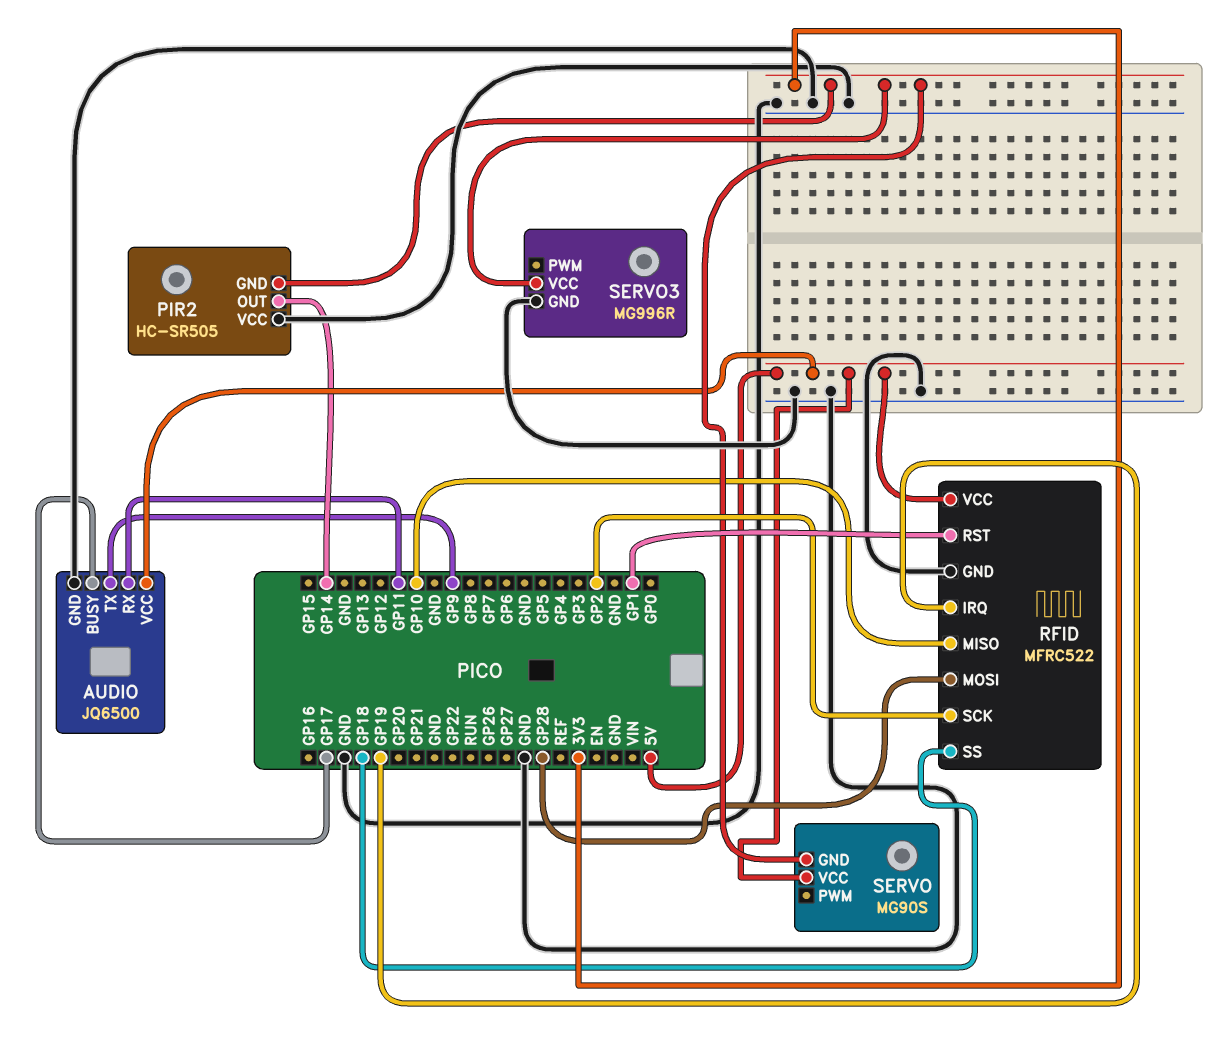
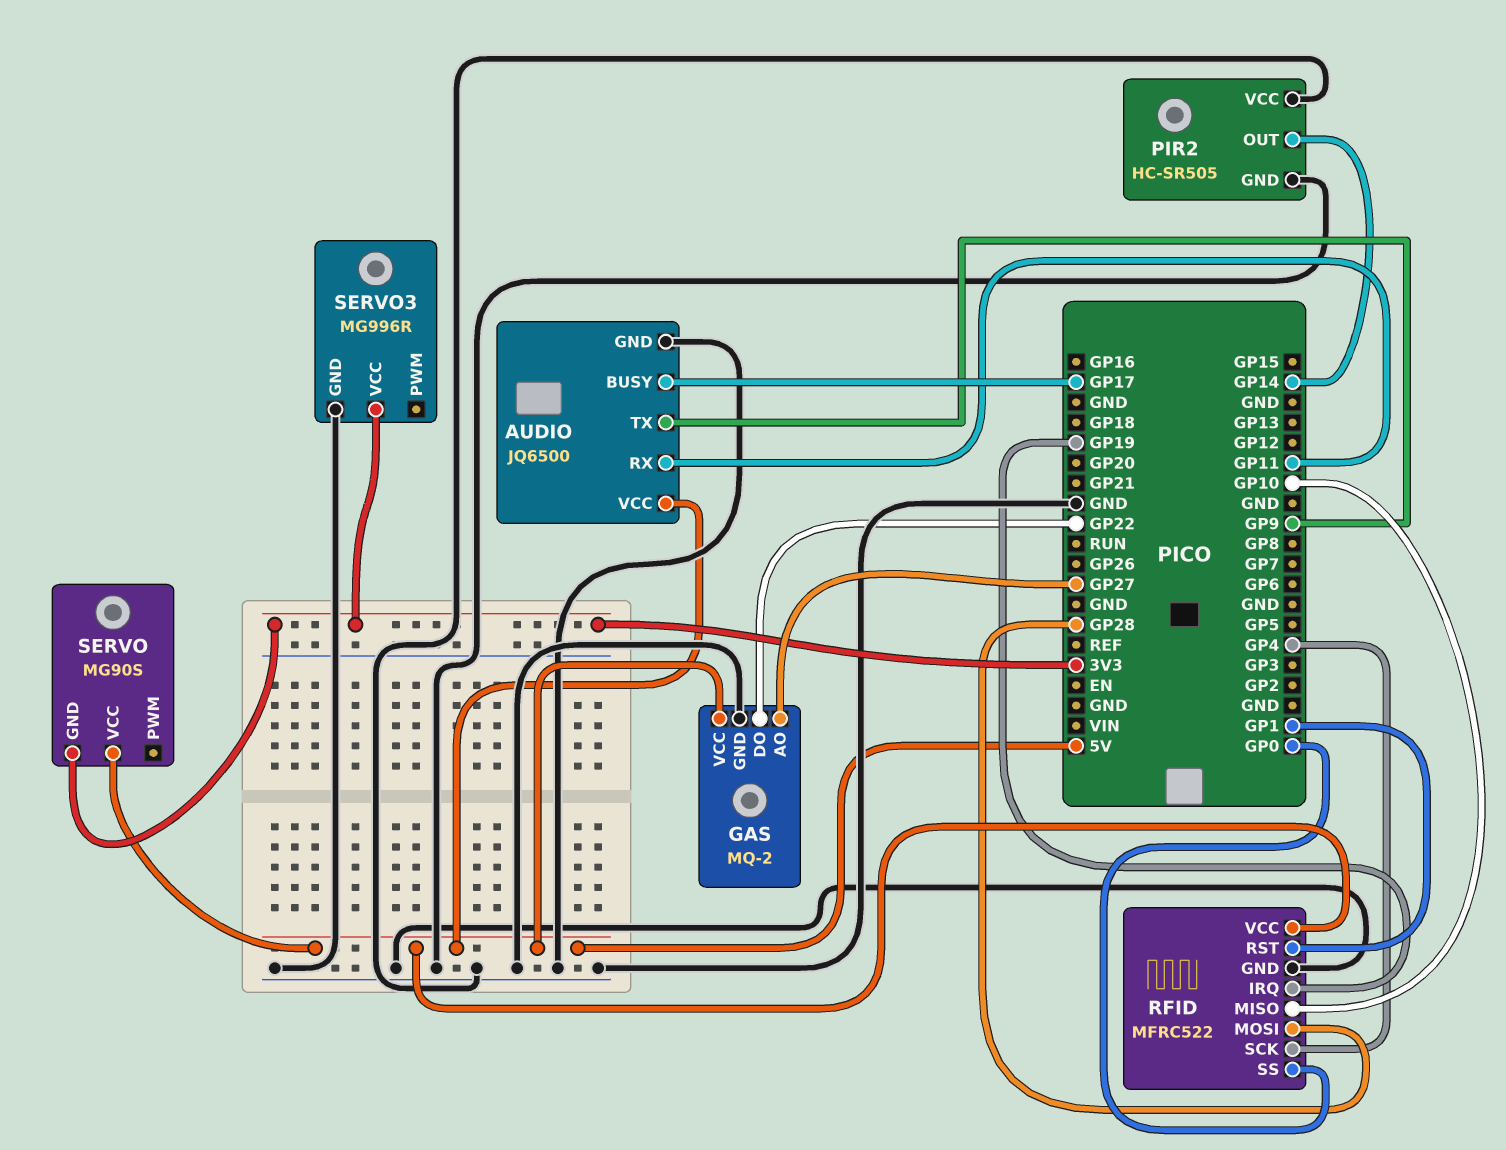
GAS: none -> MQ-2
GAS pin AO: none -> GP27
GAS pin DO: none -> GP22
GAS pin GND: none -> GND
GAS pin VCC: none -> 5V
PIR2 pin GND: 3V3 -> GND
RFID pin SCK: GP2 -> GP4
RFID pin SS: GP18 -> GP0

